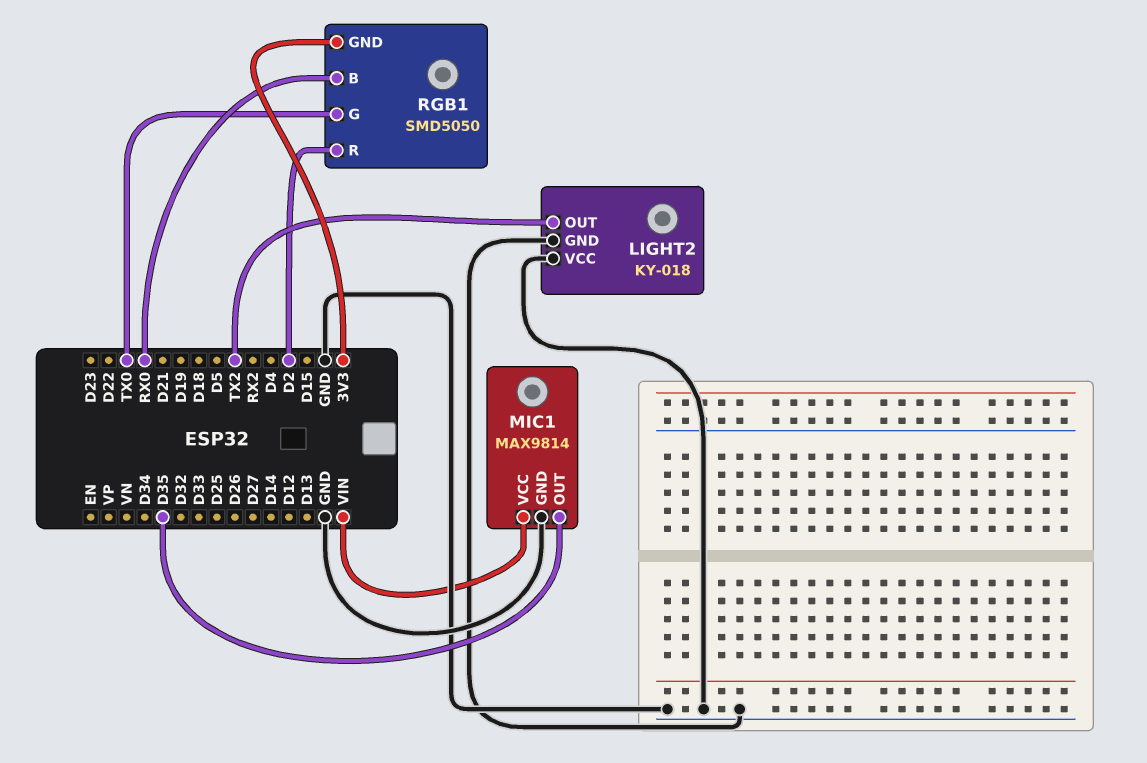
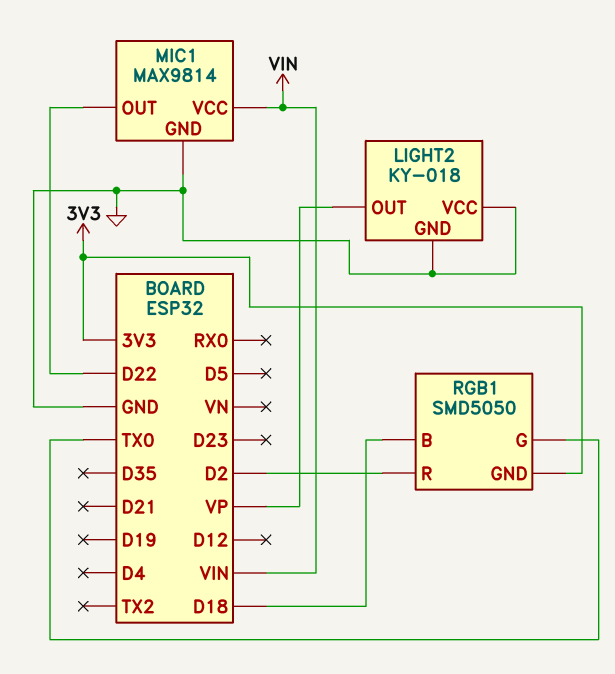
LIGHT2 pin OUT: TX2 -> VP
MIC1 pin OUT: D35 -> D22
RGB1 pin B: RX0 -> D18

